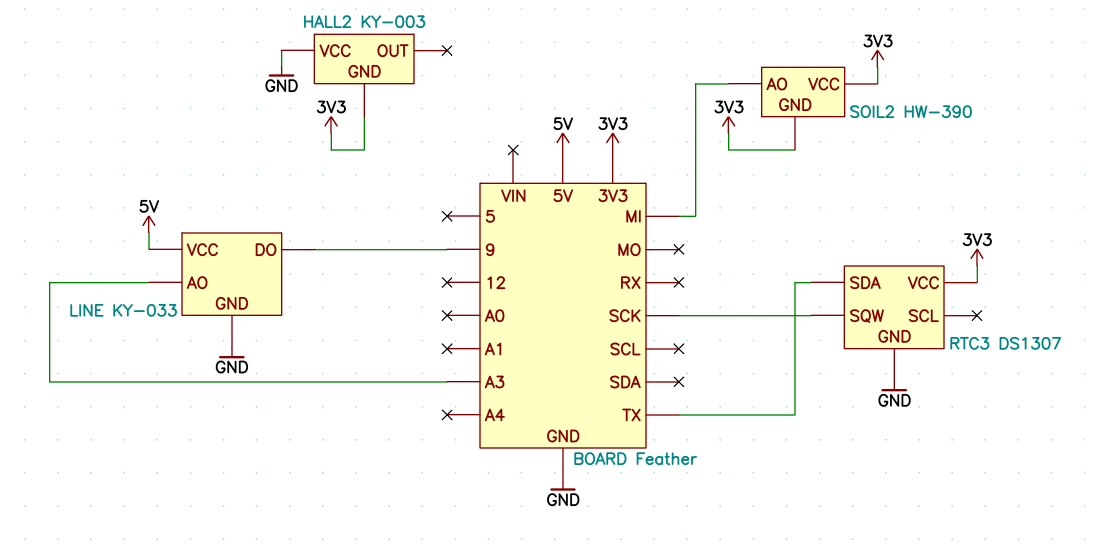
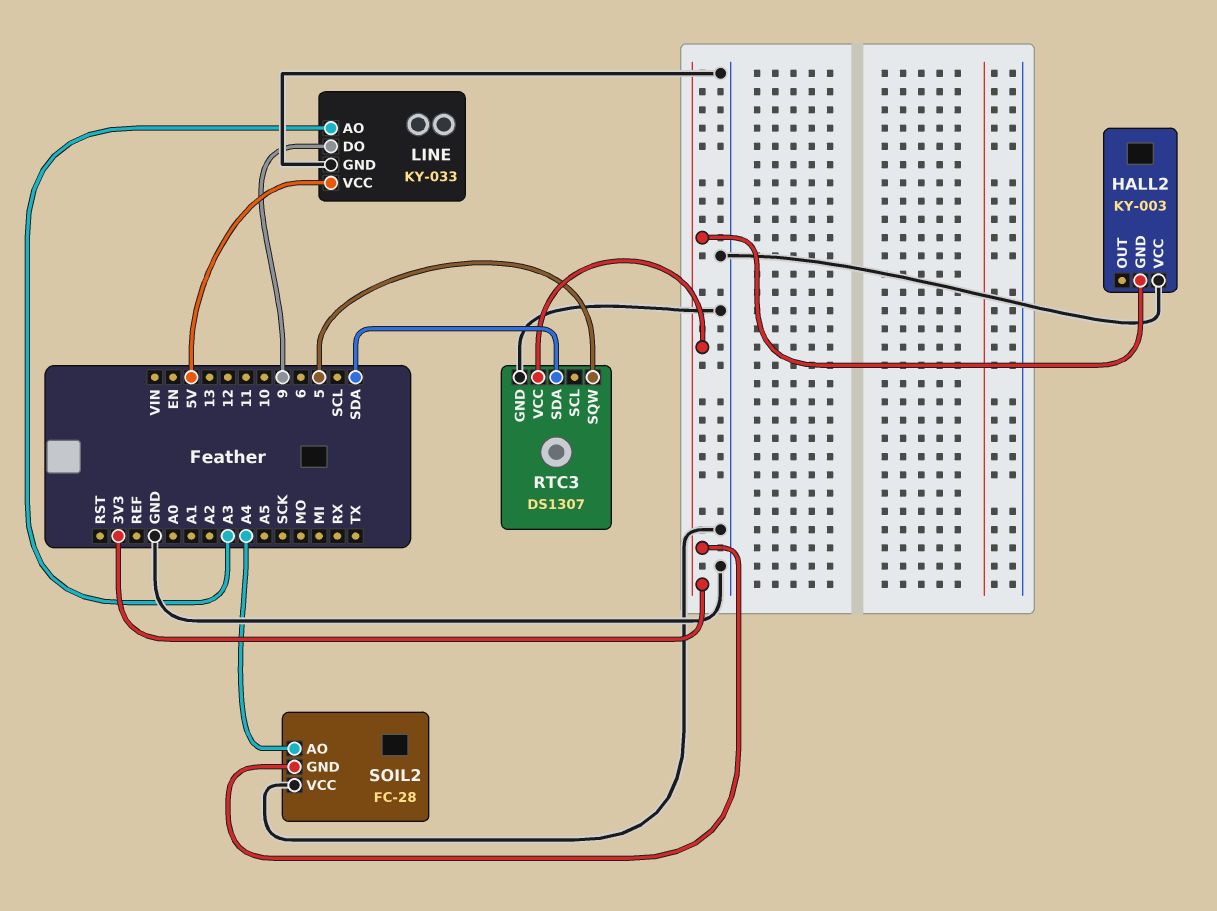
RTC3 pin SDA: TX -> SDA
RTC3 pin SQW: SCK -> 5
SOIL2: HW-390 -> FC-28
SOIL2 pin AO: MI -> A4
SOIL2 pin VCC: 3V3 -> GND

